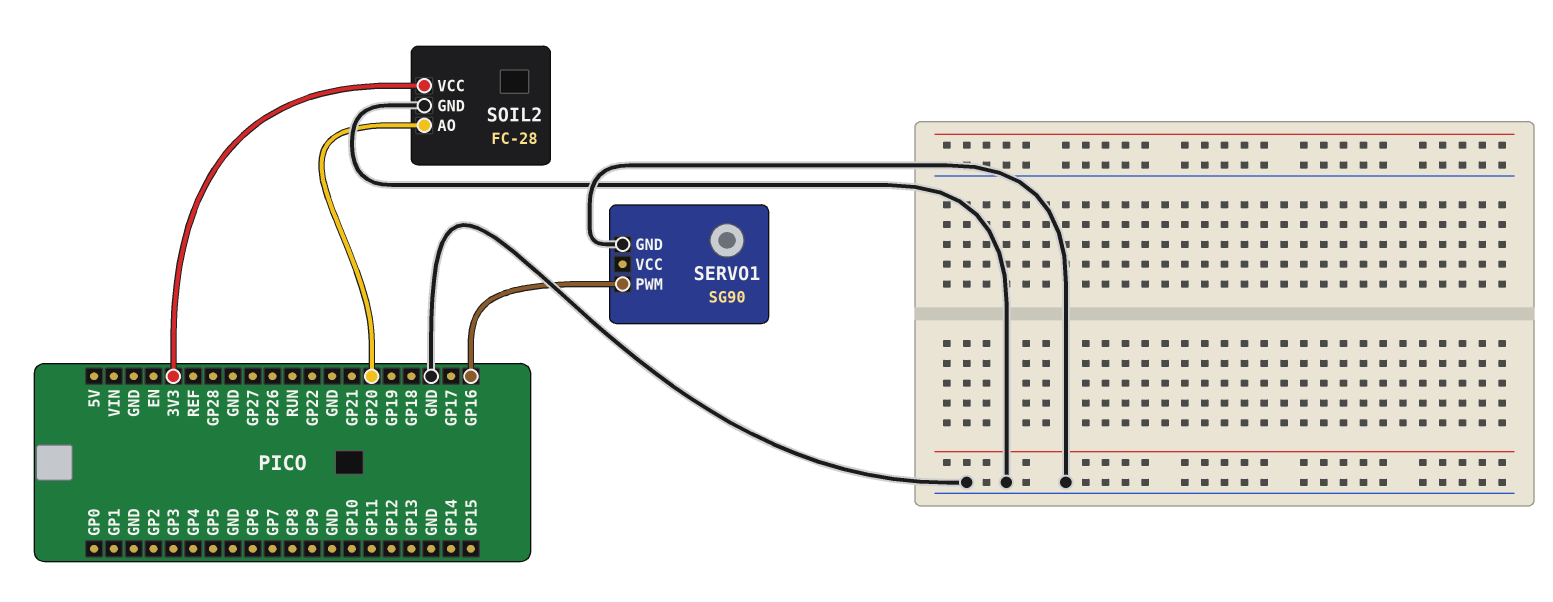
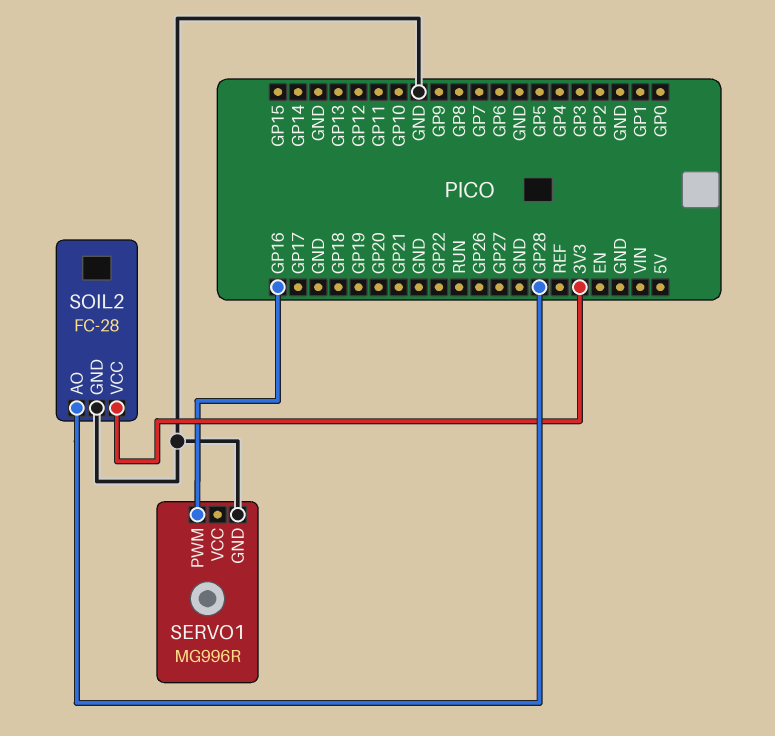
SERVO1: SG90 -> MG996R
SOIL2 pin AO: GP20 -> GP28

